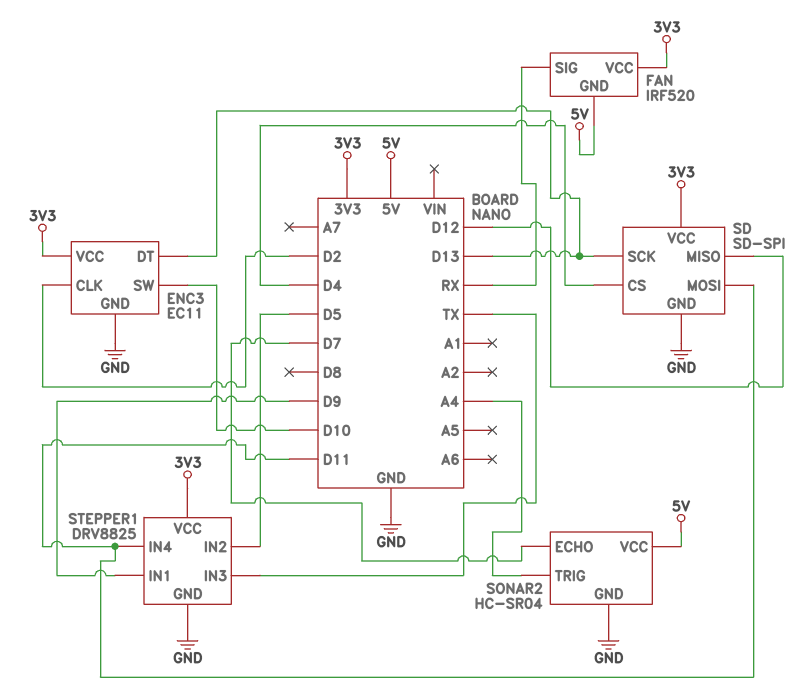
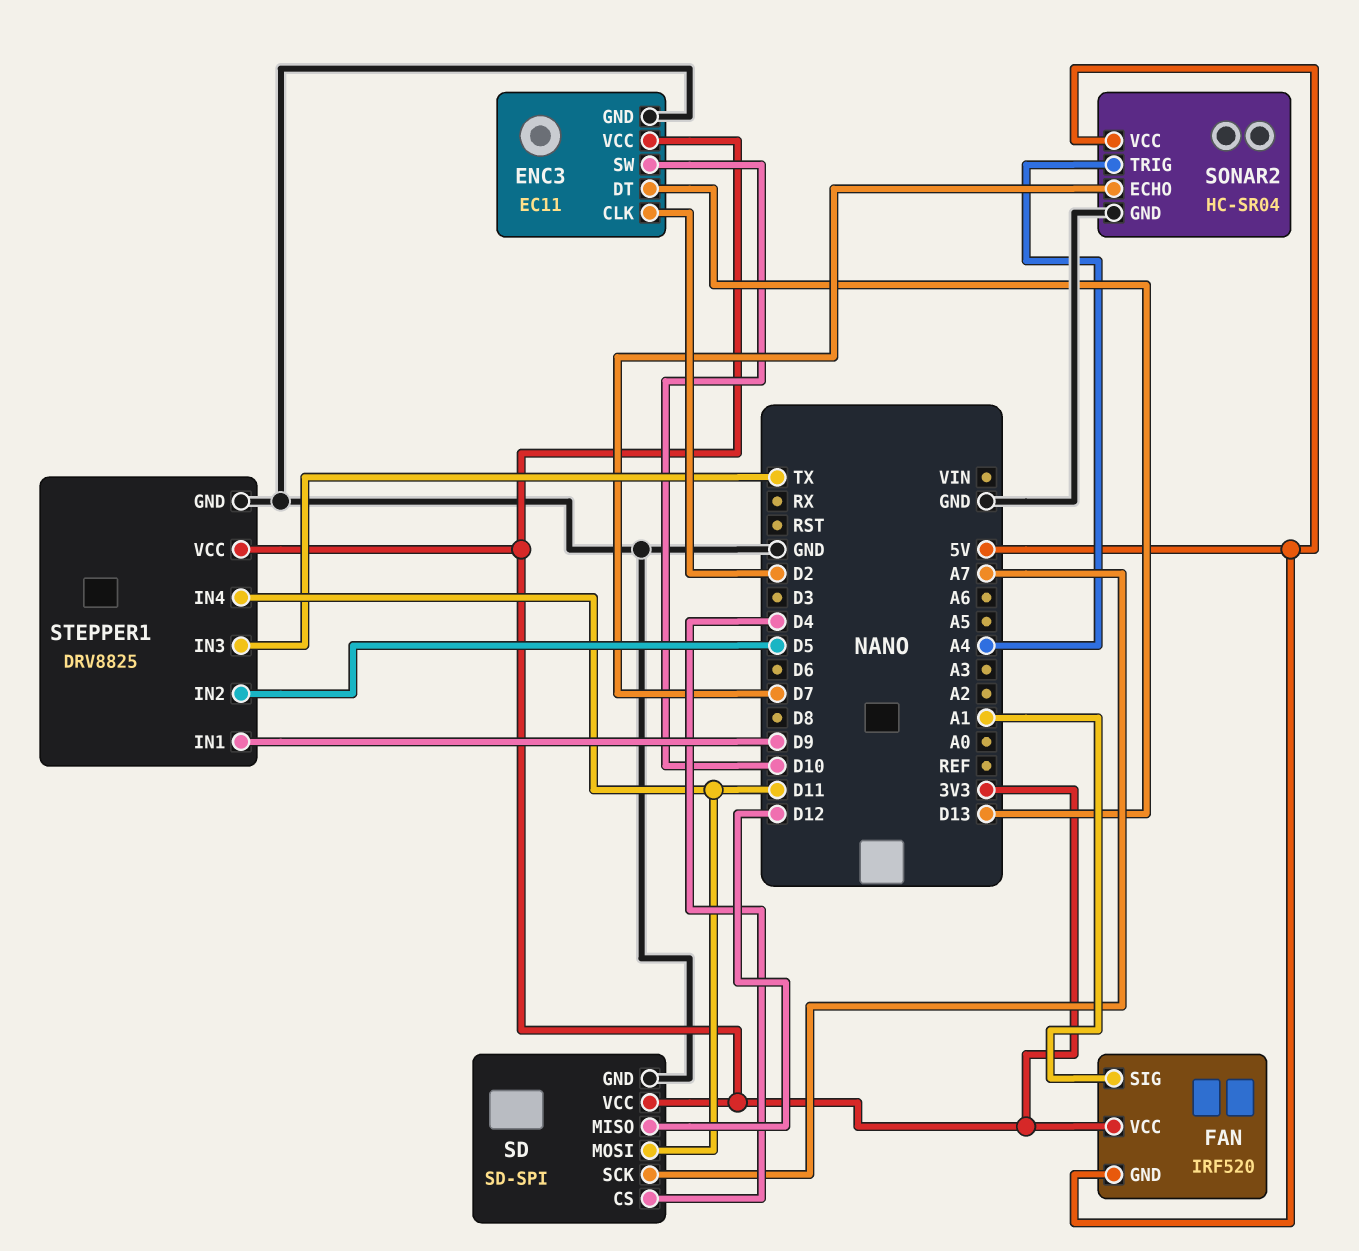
FAN pin SIG: RX -> A1
SD pin SCK: D13 -> A7

